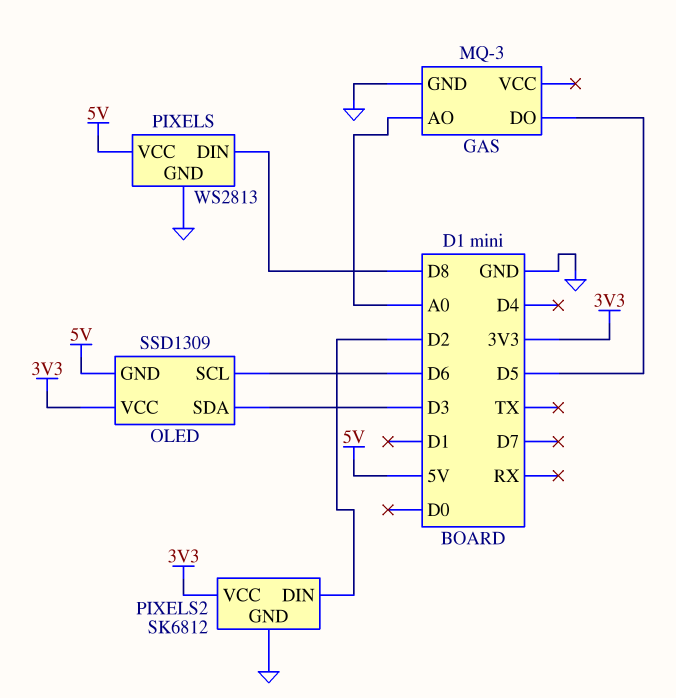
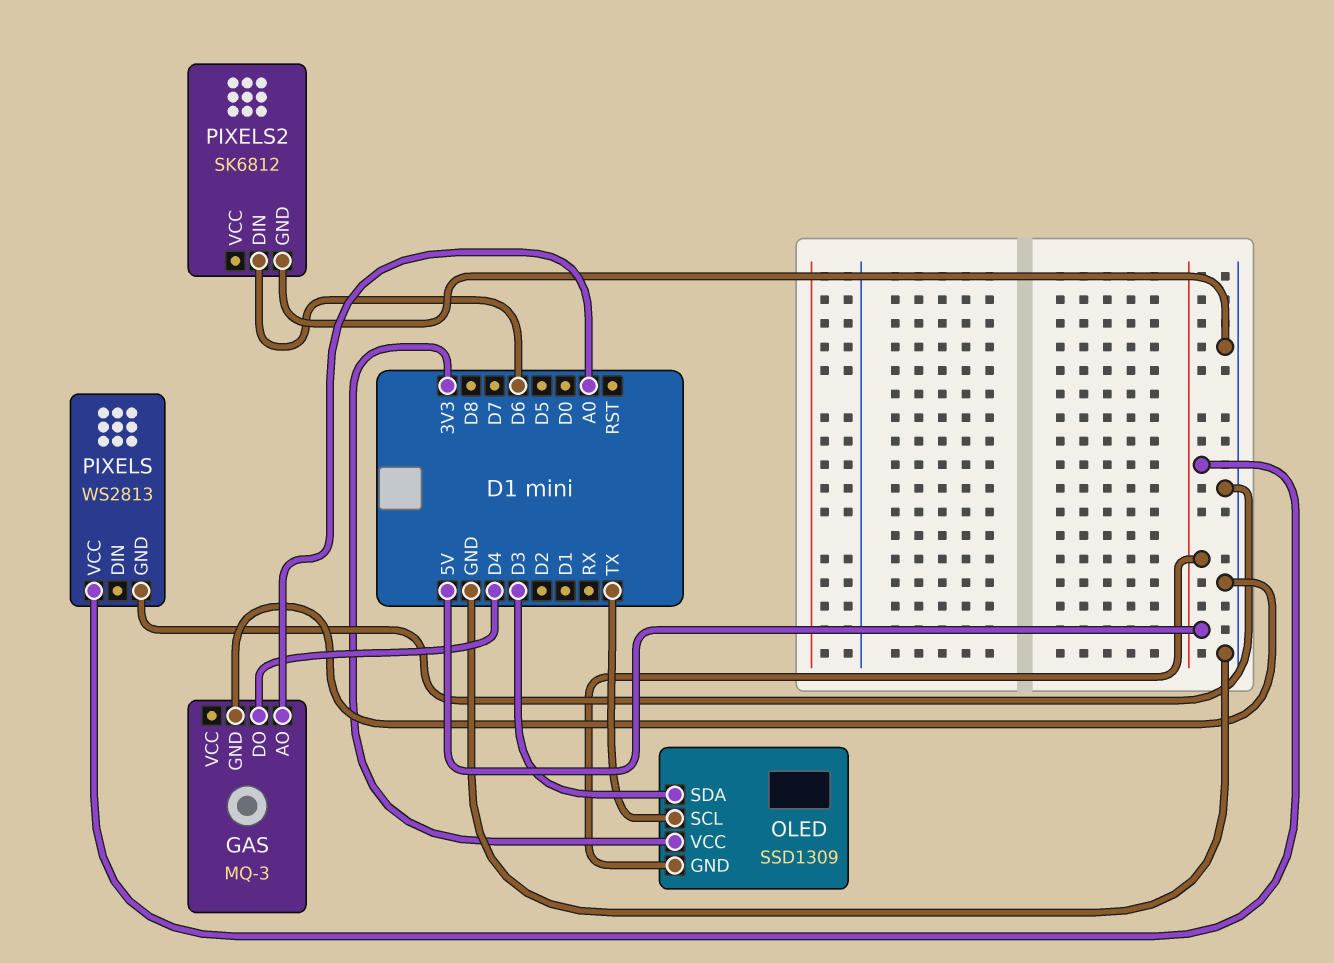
GAS pin DO: D5 -> D4
OLED pin SCL: D6 -> TX
PIXELS pin DIN: D8 -> none
PIXELS2 pin DIN: D2 -> D6
PIXELS2 pin VCC: 3V3 -> none

